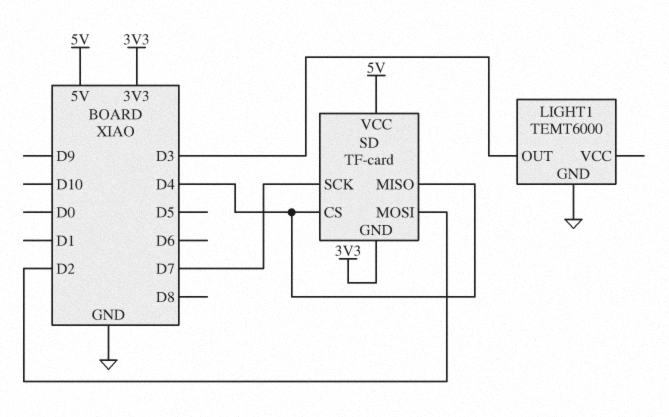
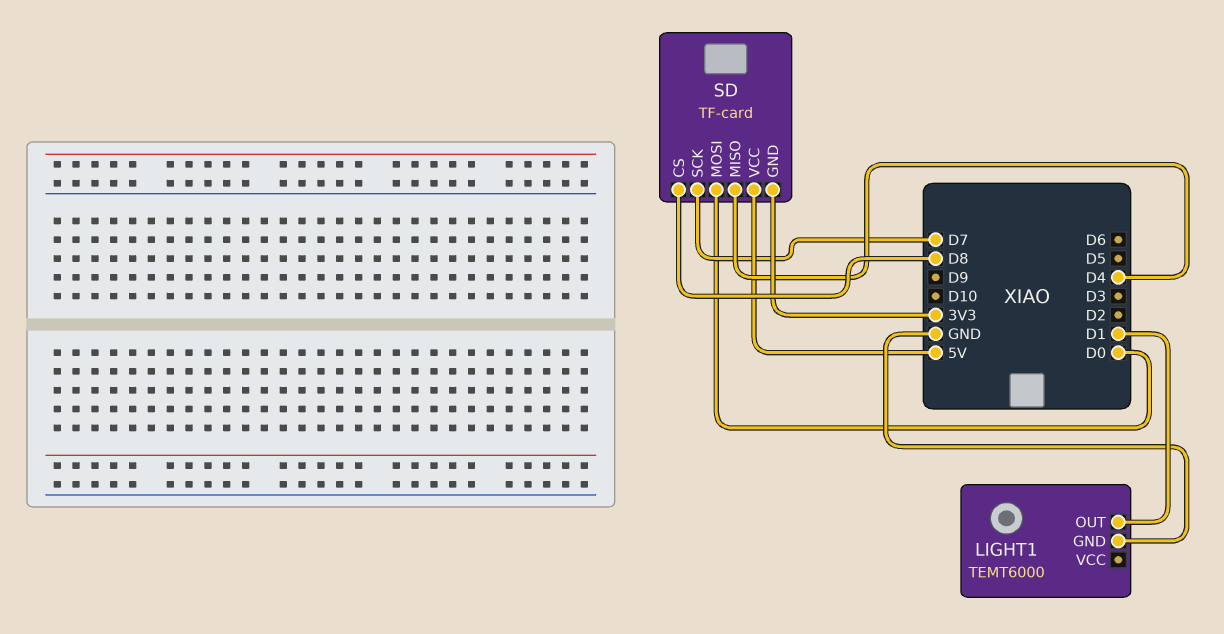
LIGHT1 pin OUT: D3 -> D1
SD pin CS: D4 -> D8
SD pin MOSI: D2 -> D0

